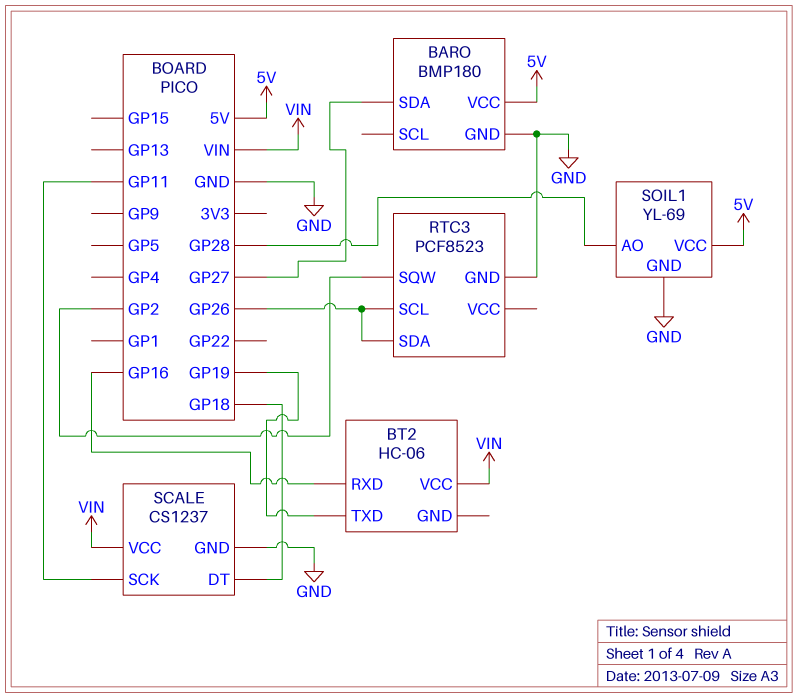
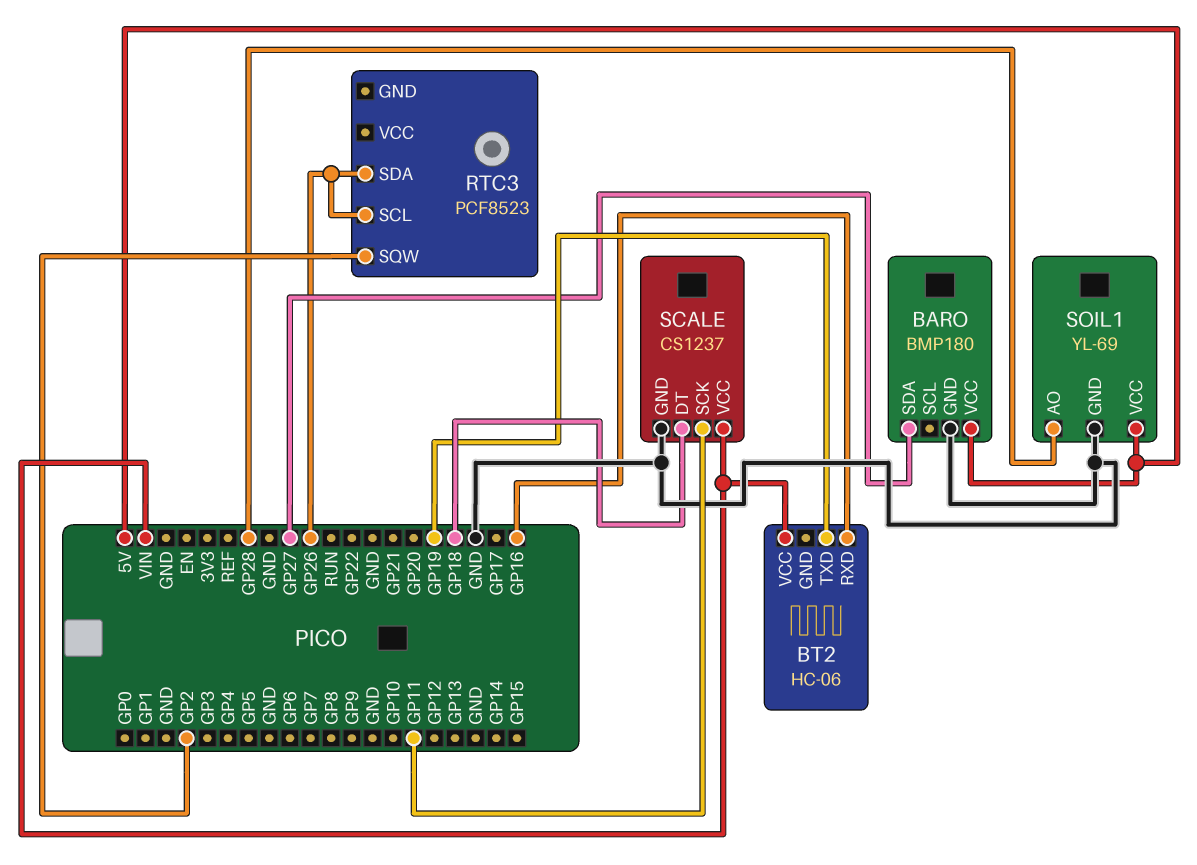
RTC3 pin GND: GND -> none

